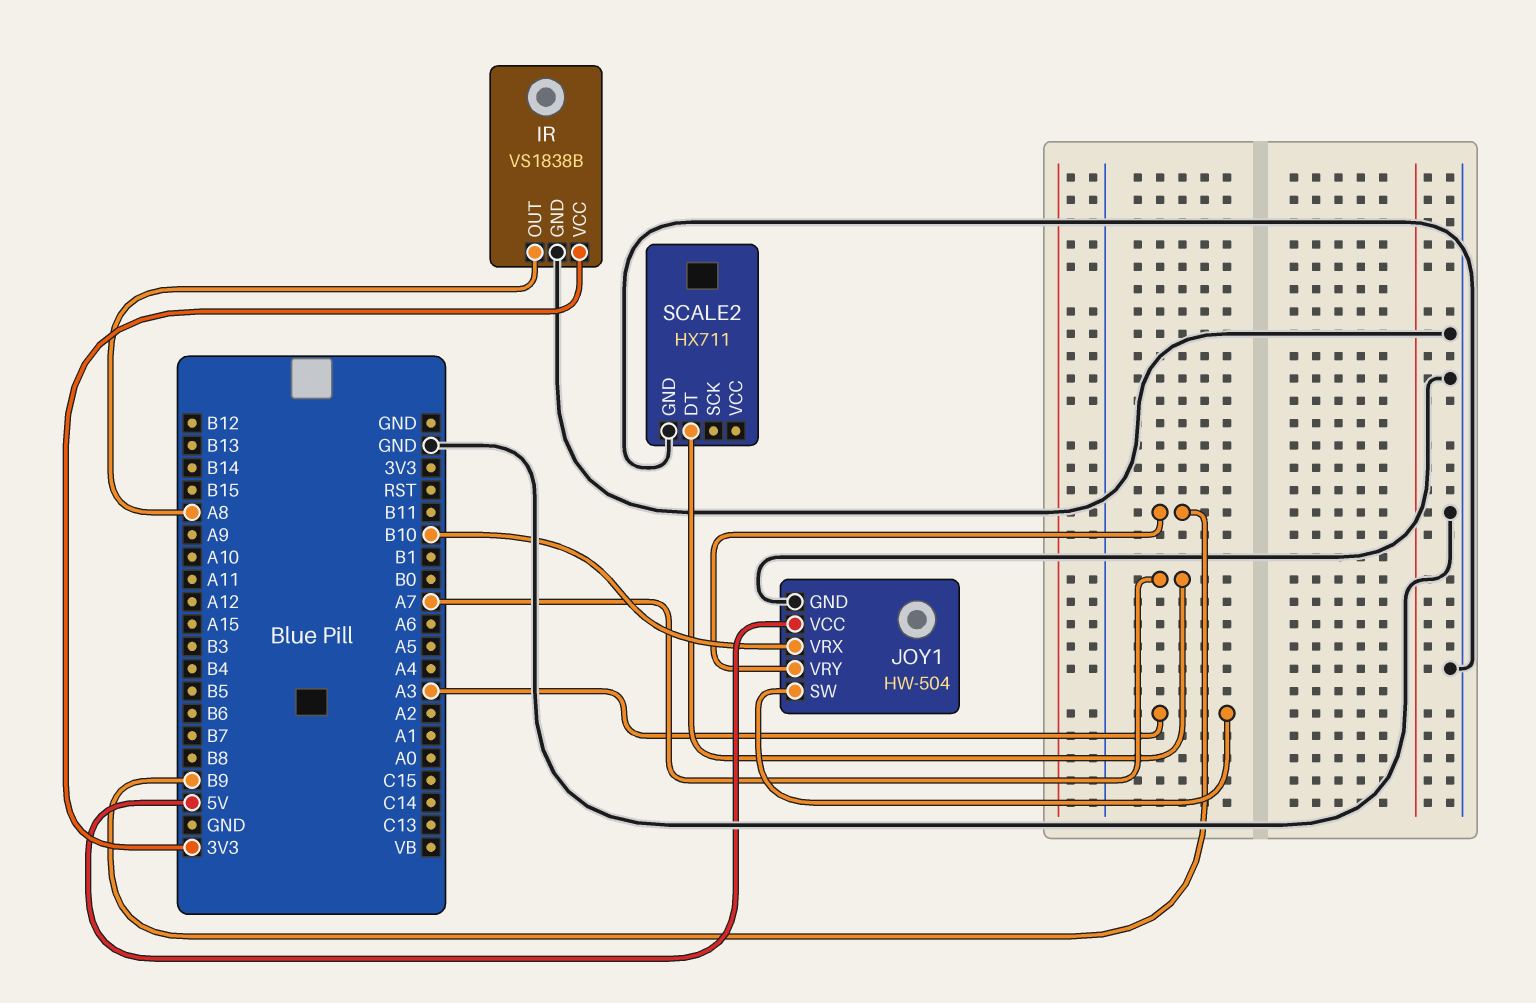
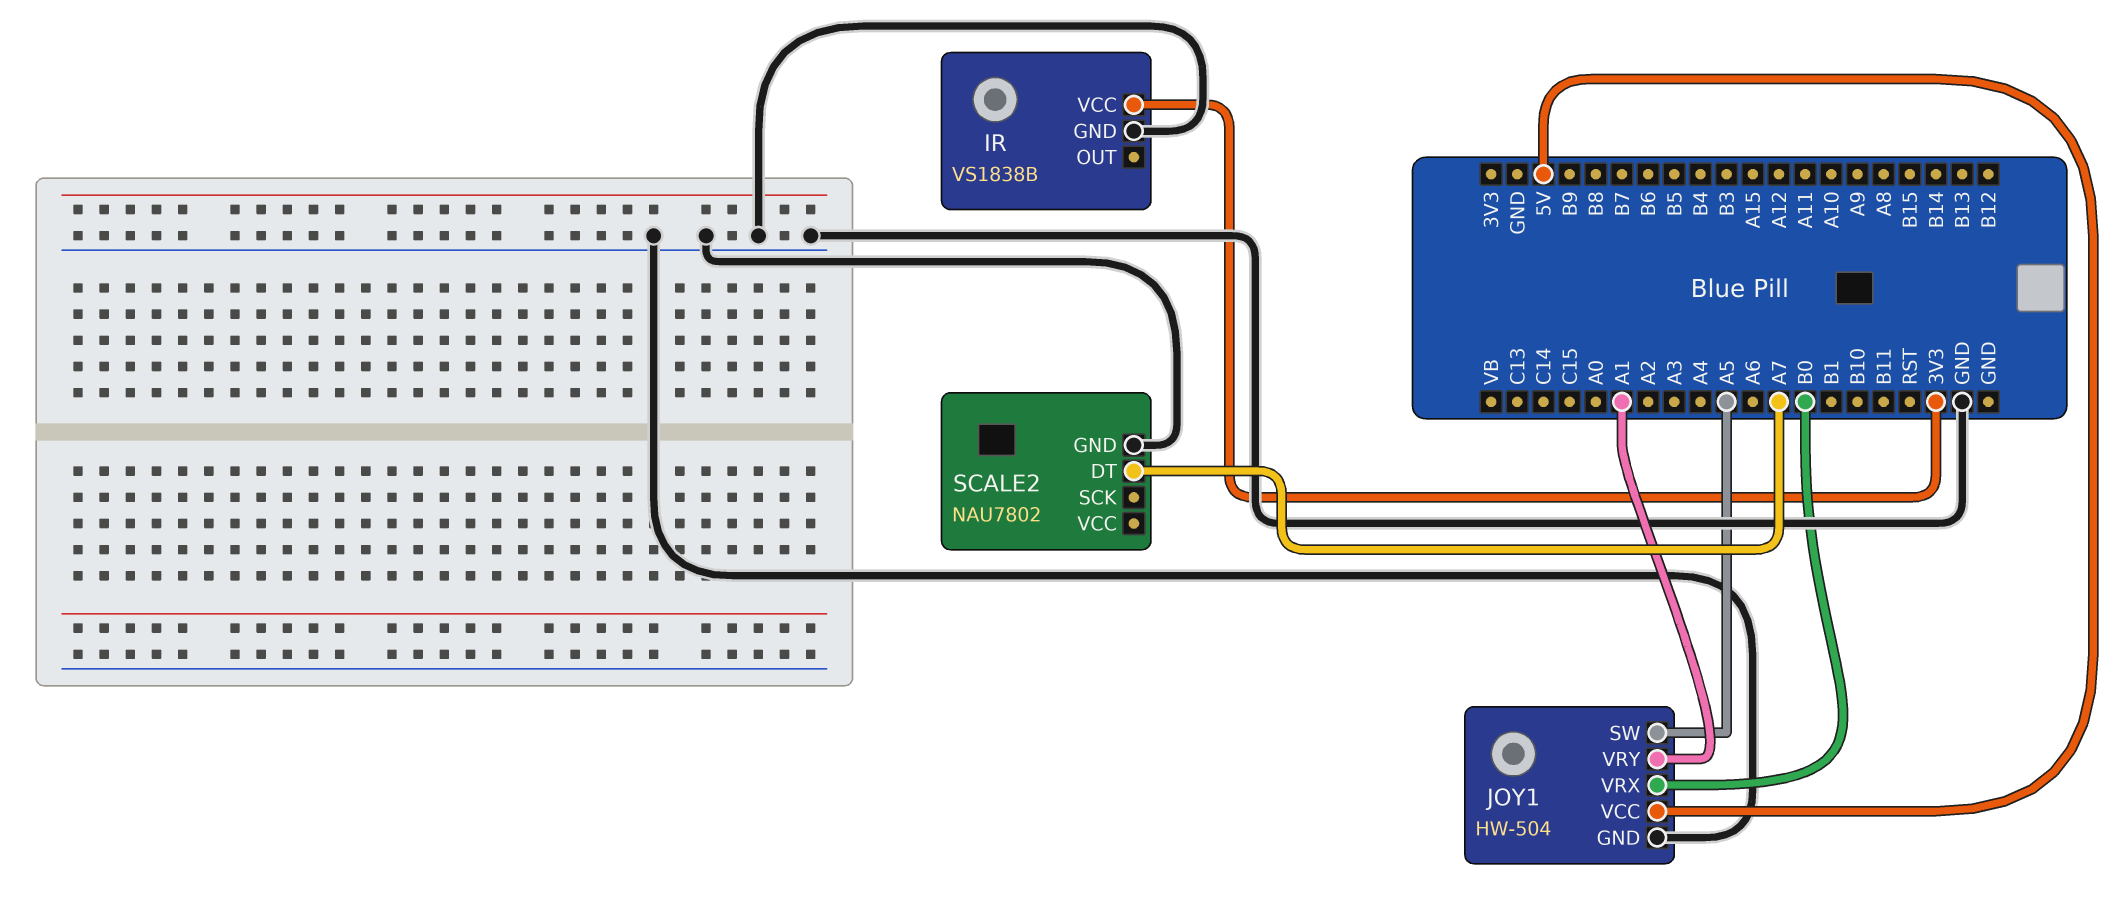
IR pin OUT: A8 -> none
JOY1 pin SW: A3 -> A5
JOY1 pin VRX: B10 -> B0
JOY1 pin VRY: B9 -> A1
SCALE2: HX711 -> NAU7802

